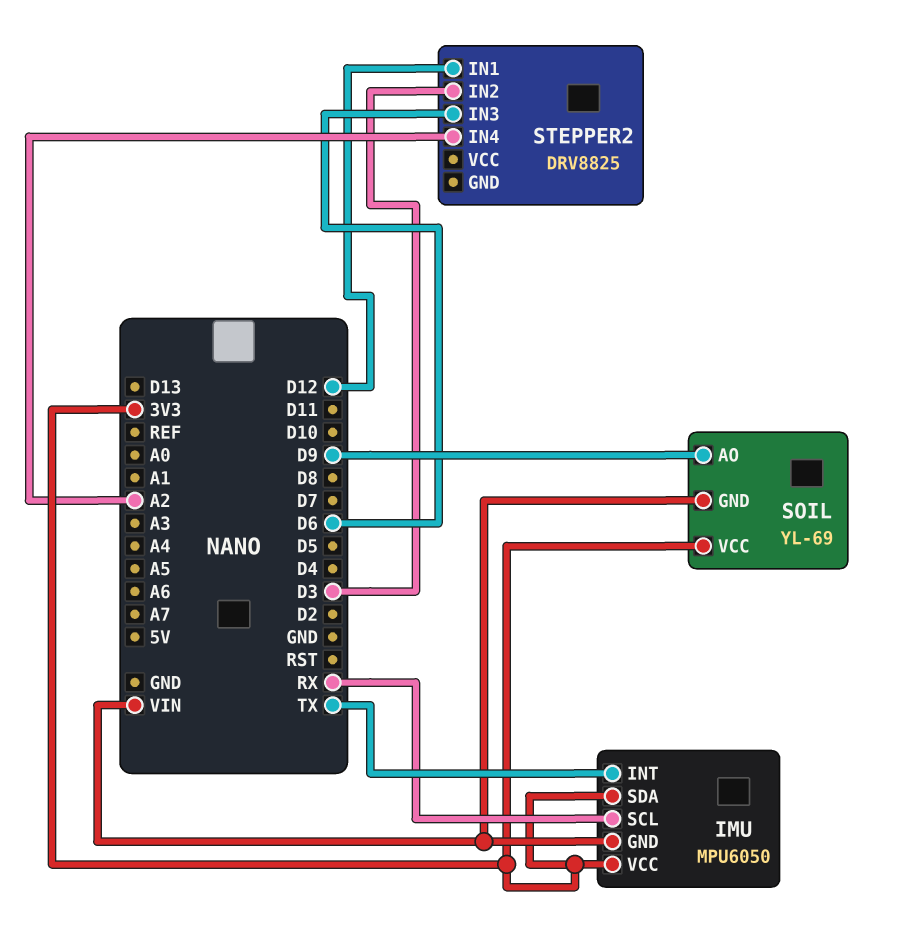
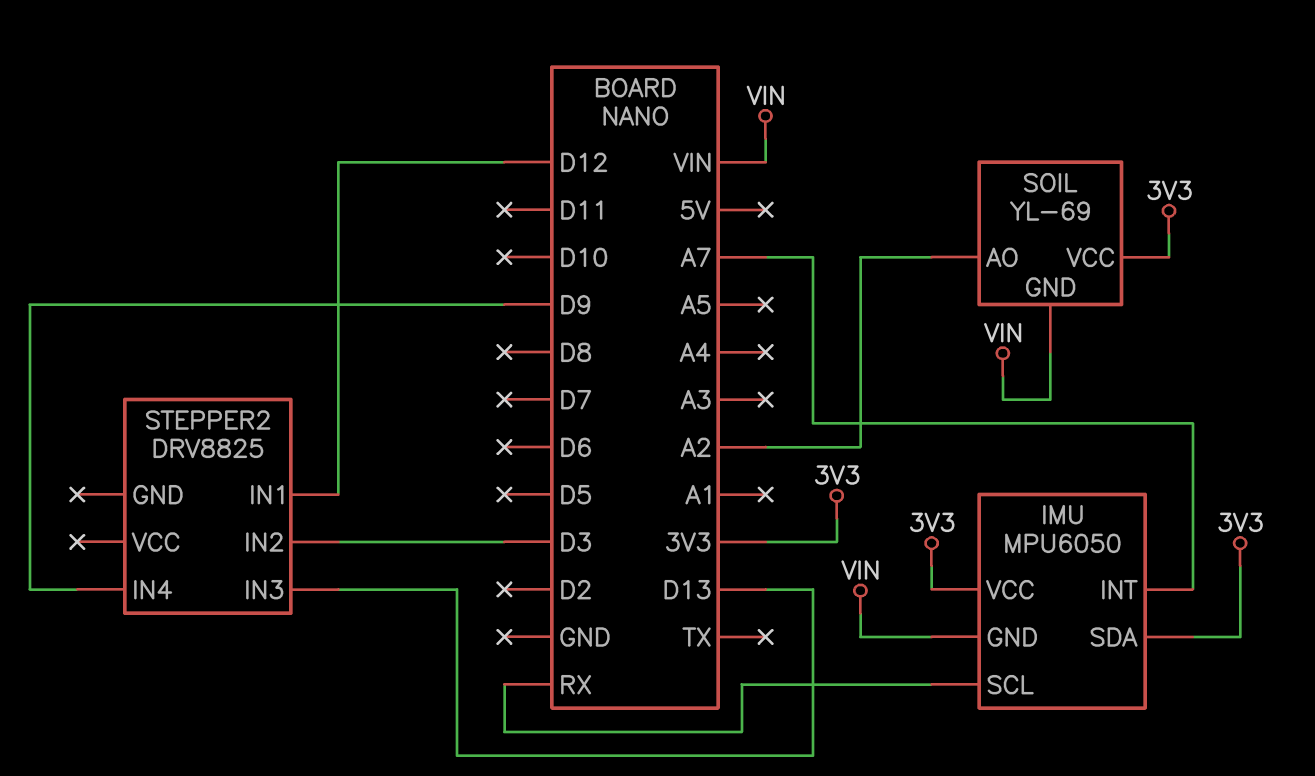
IMU pin INT: TX -> A7
SOIL pin AO: D9 -> A2
STEPPER2 pin IN3: D6 -> D13
STEPPER2 pin IN4: A2 -> D9

